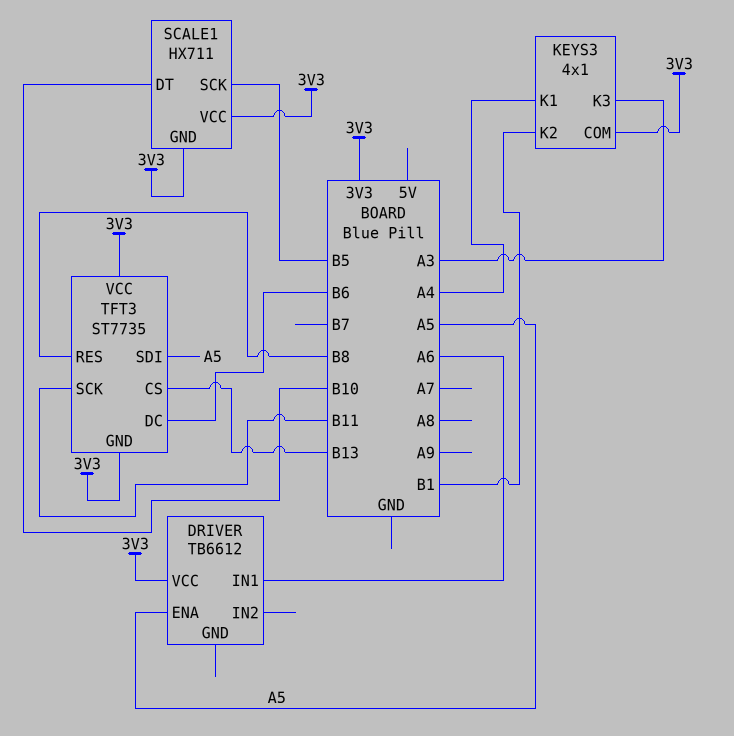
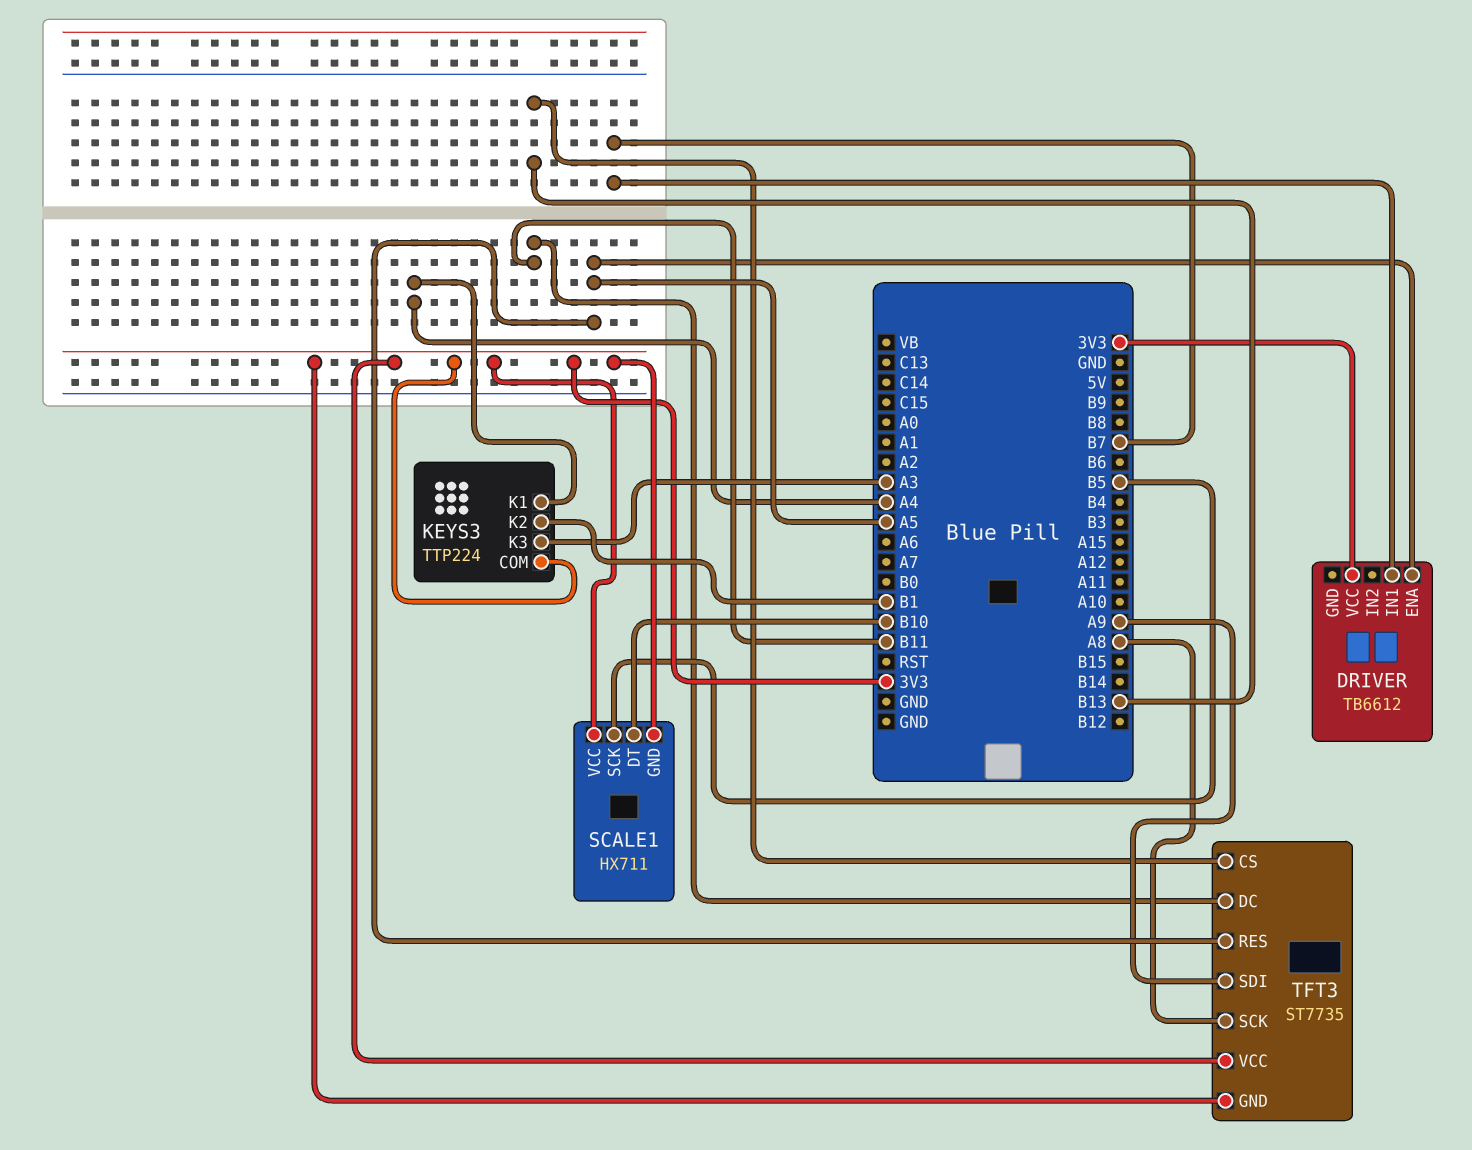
DRIVER pin IN1: A6 -> B7
KEYS3: 4x1 -> TTP224
TFT3 pin DC: B6 -> B11
TFT3 pin RES: B8 -> A5
TFT3 pin SCK: B11 -> A8
TFT3 pin SDI: A5 -> A9

